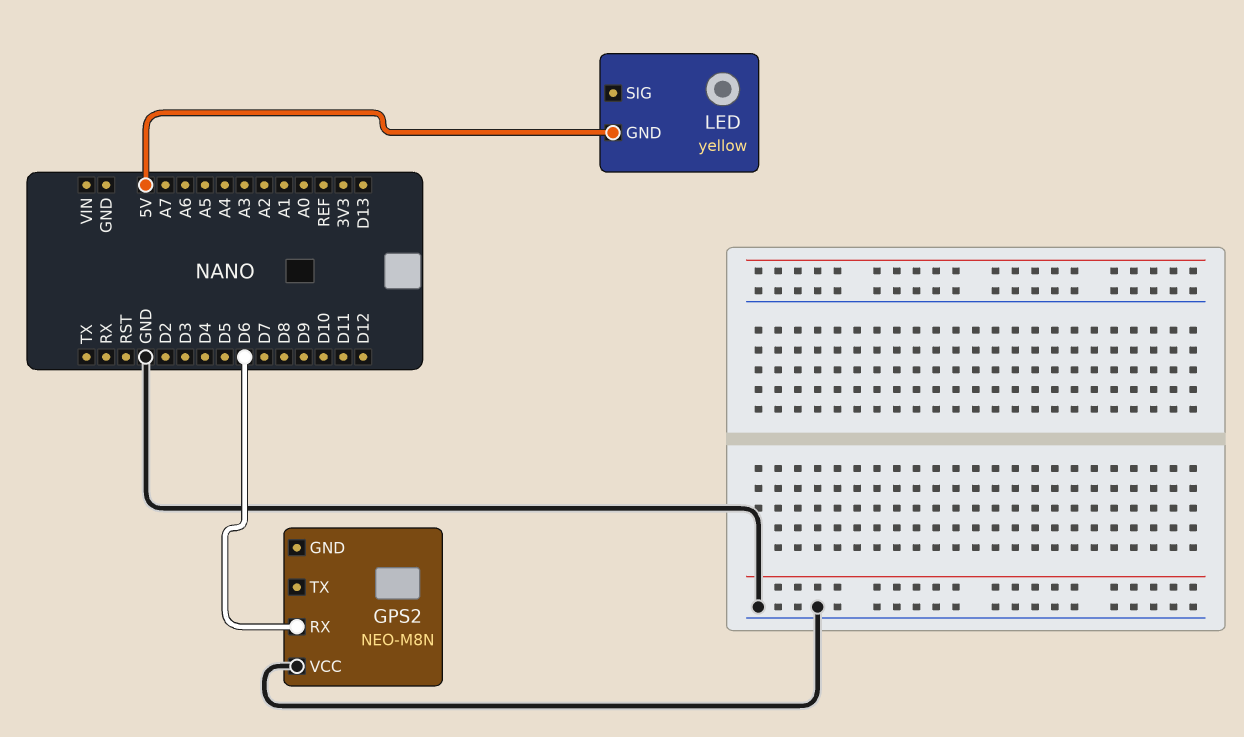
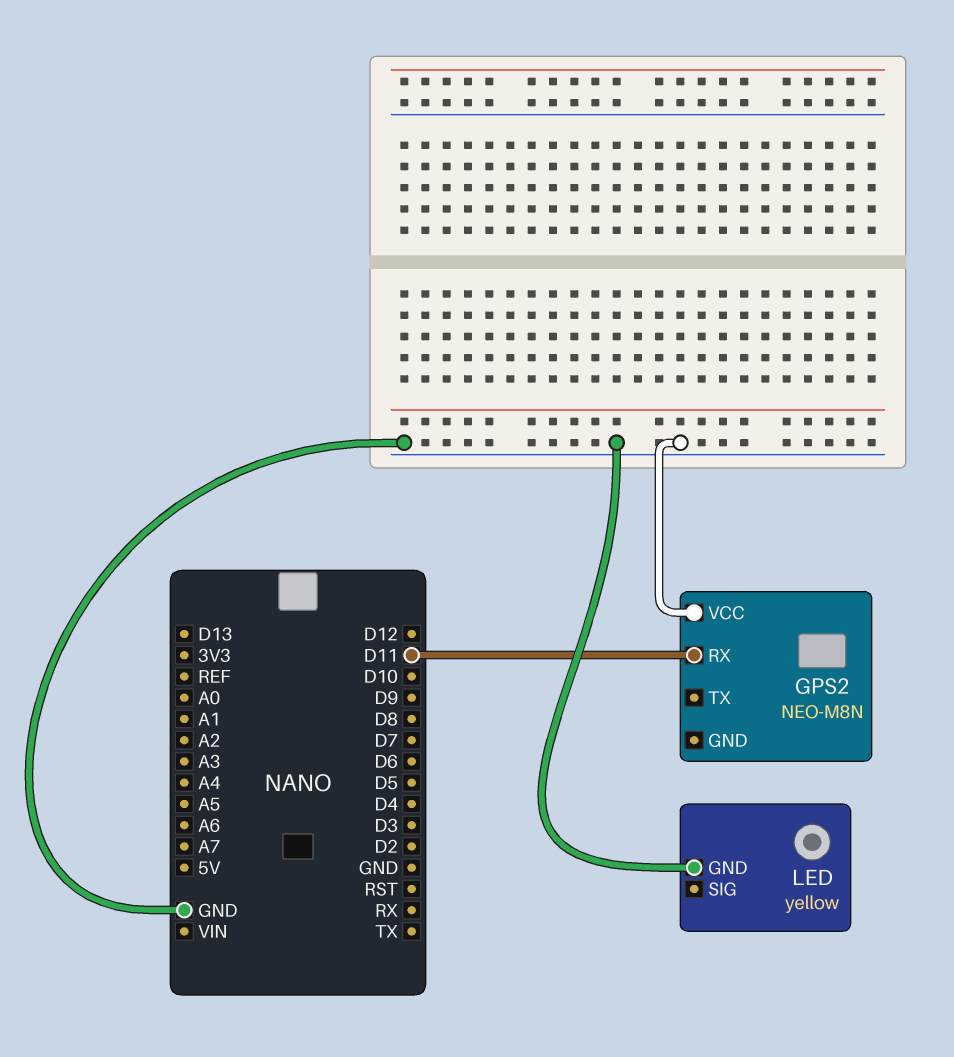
GPS2 pin RX: D6 -> D11
LED pin GND: 5V -> GND

